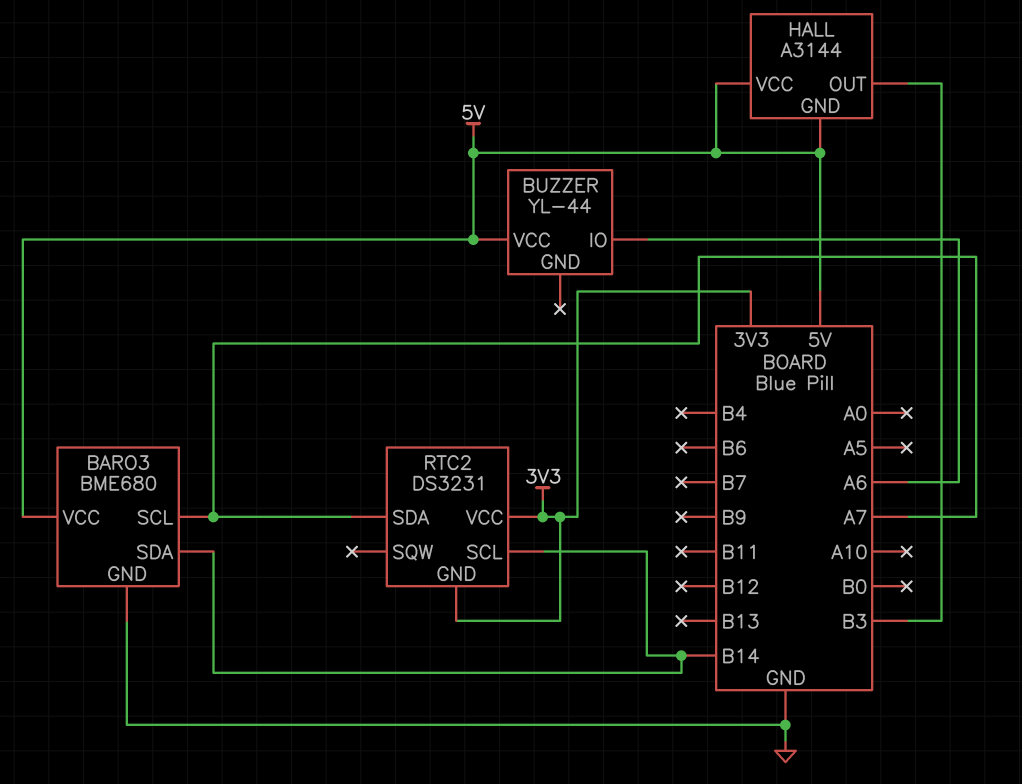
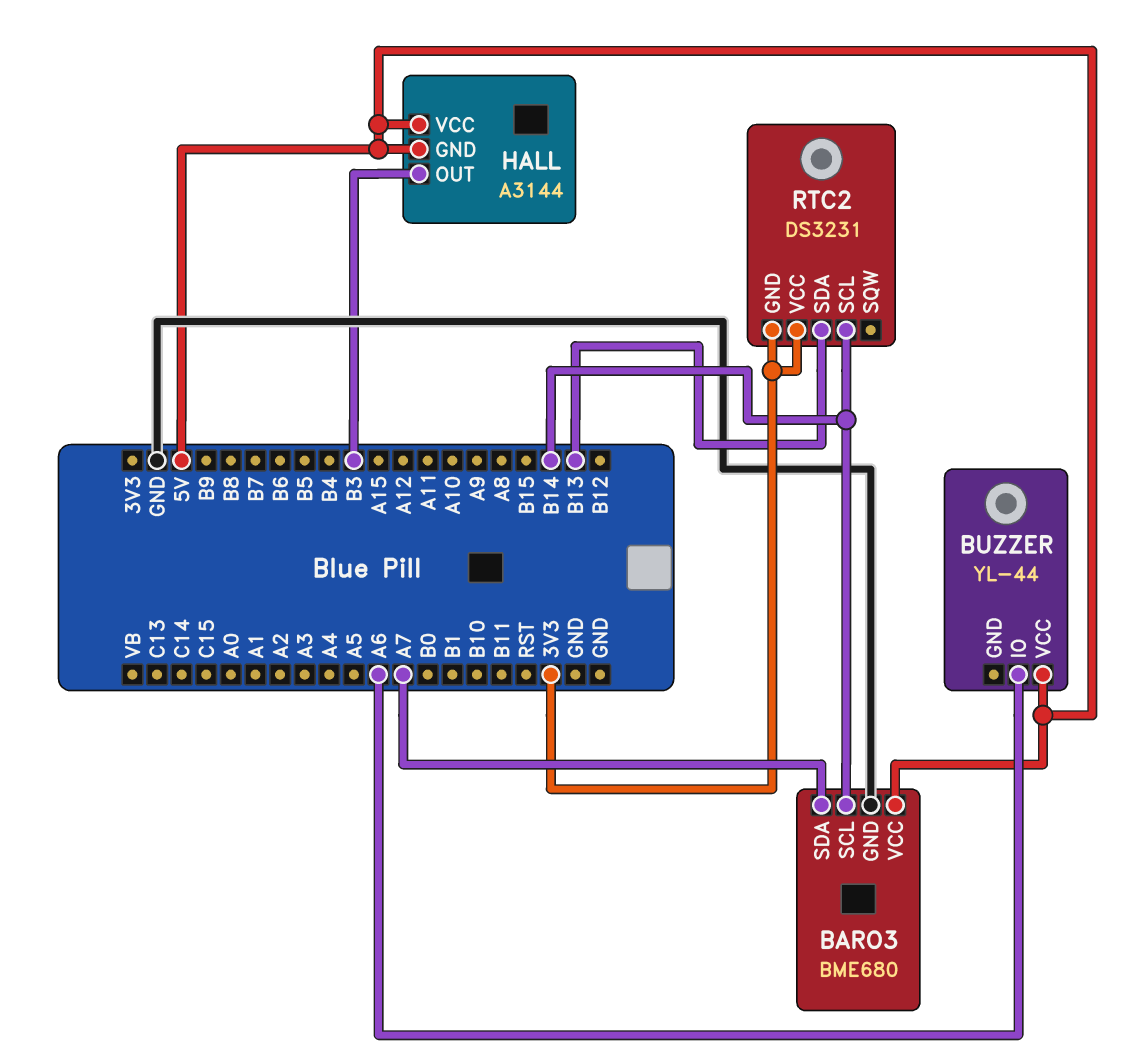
BARO3 pin SCL: A7 -> B14
BARO3 pin SDA: B14 -> A7
RTC2 pin SDA: A7 -> B13

